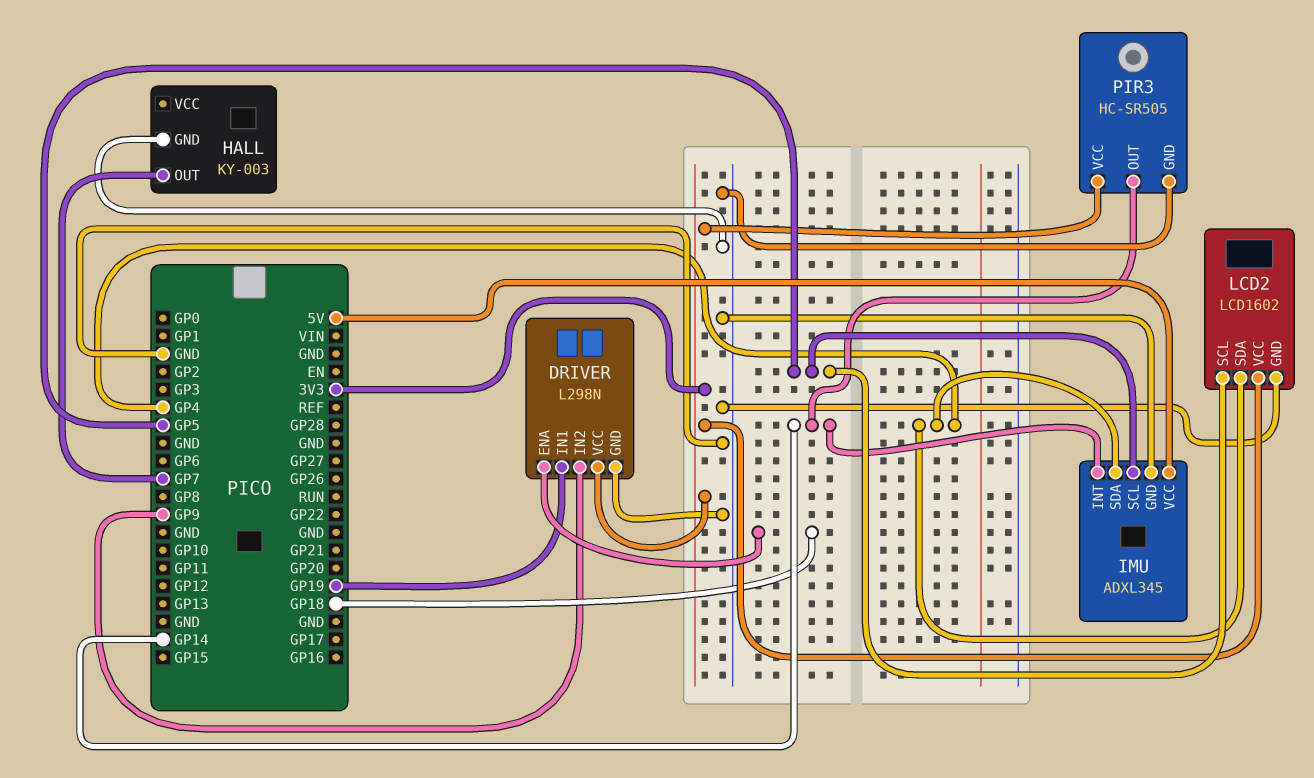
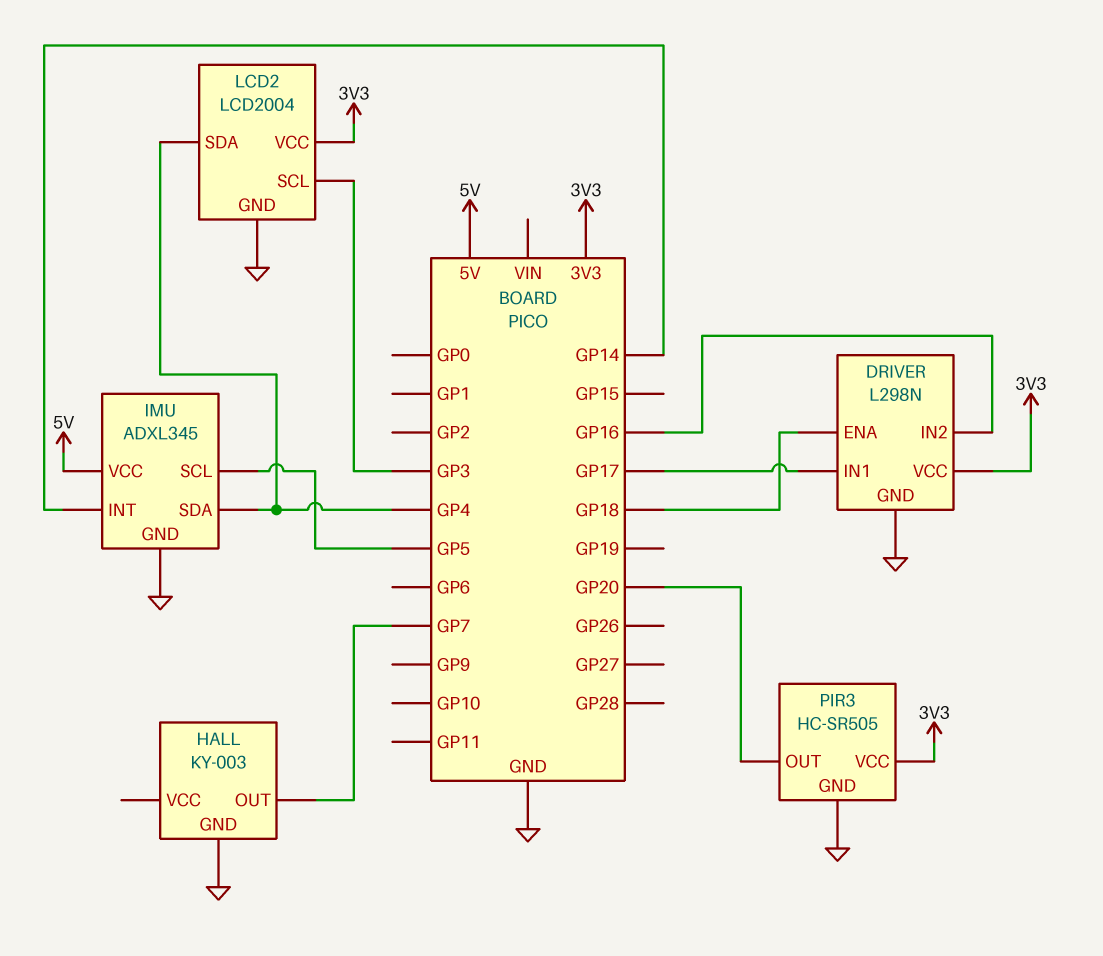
DRIVER pin IN1: GP19 -> GP17
DRIVER pin IN2: GP9 -> GP16
LCD2: LCD1602 -> LCD2004
LCD2 pin SCL: GP5 -> GP3
PIR3 pin OUT: GP14 -> GP20

